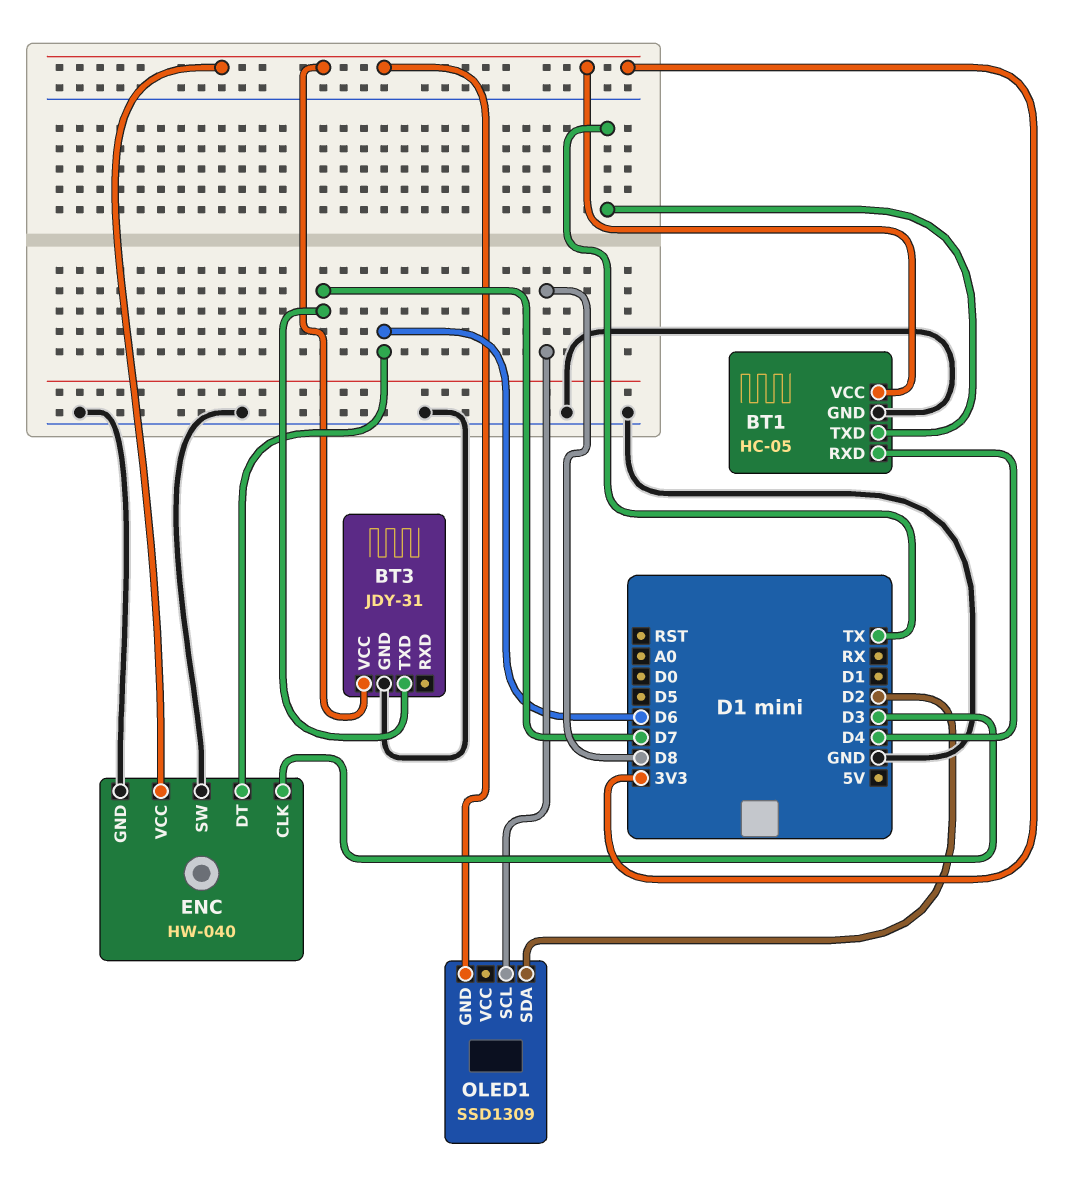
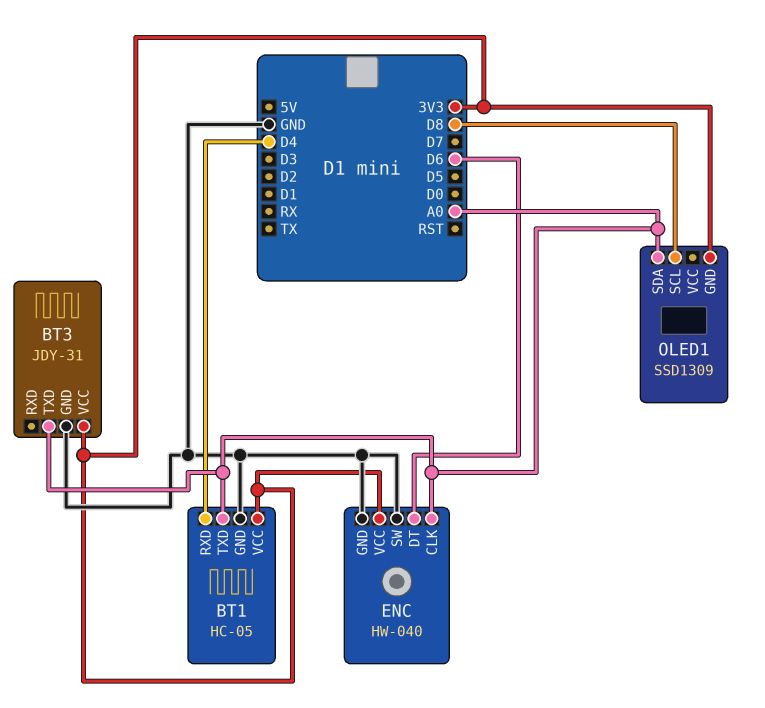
BT1 pin TXD: TX -> A0
BT3 pin TXD: D7 -> A0
ENC pin CLK: D3 -> A0
OLED1 pin SDA: D2 -> A0

